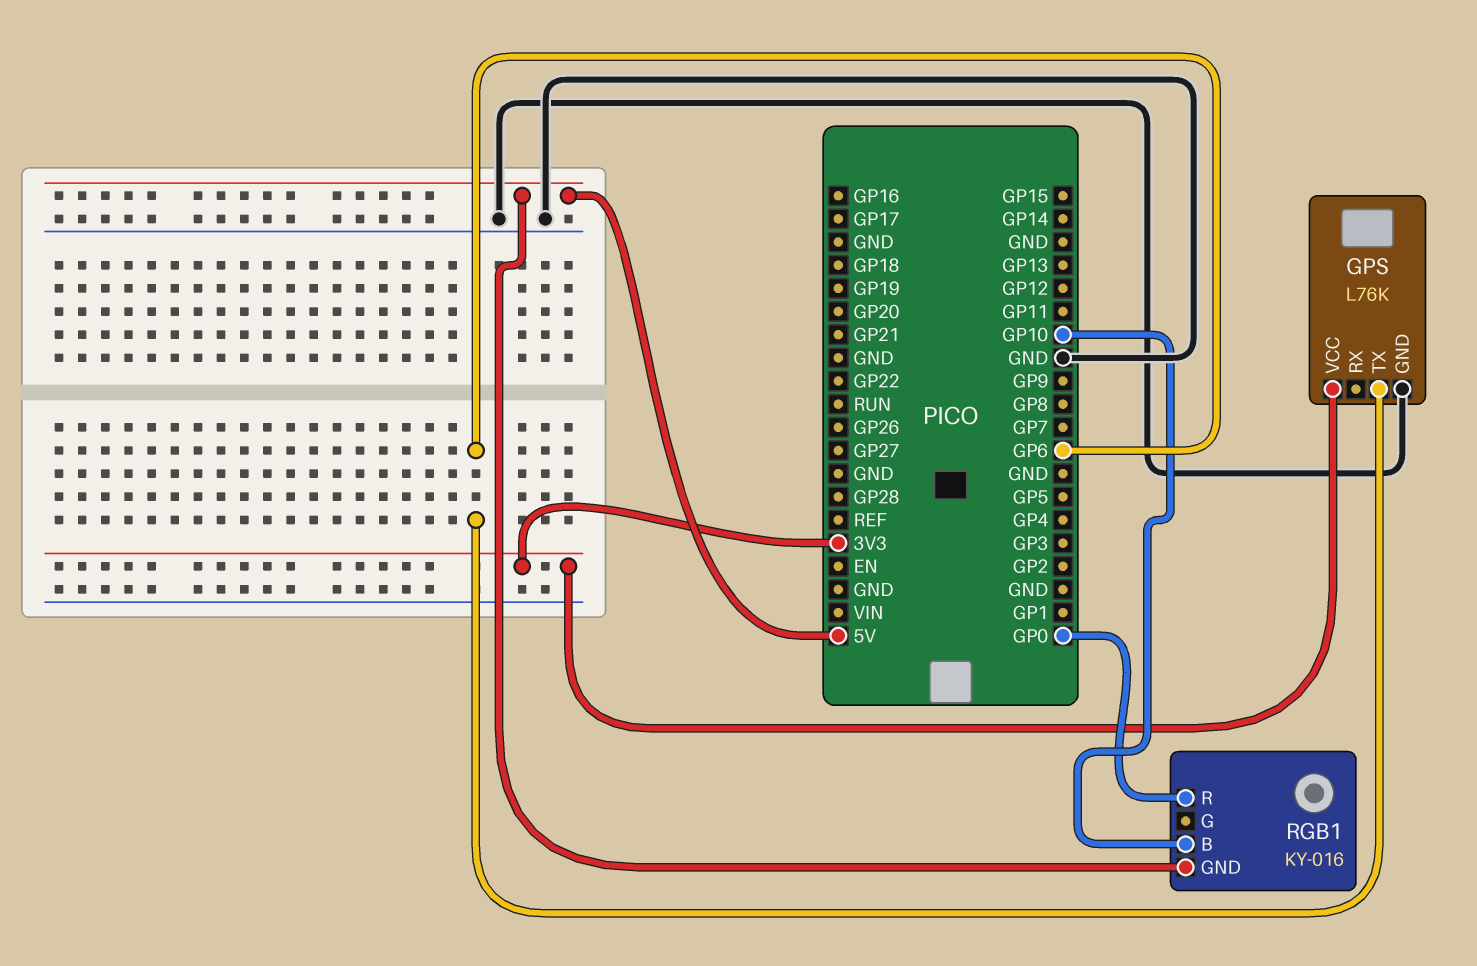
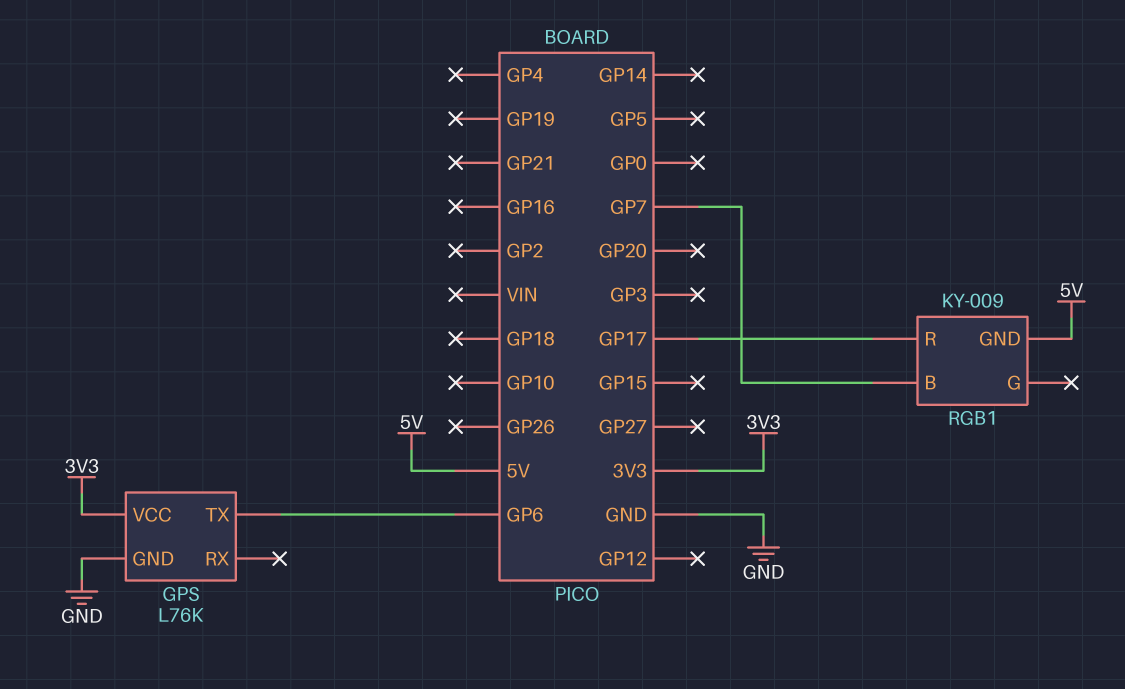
RGB1: KY-016 -> KY-009
RGB1 pin B: GP10 -> GP7
RGB1 pin R: GP0 -> GP17

